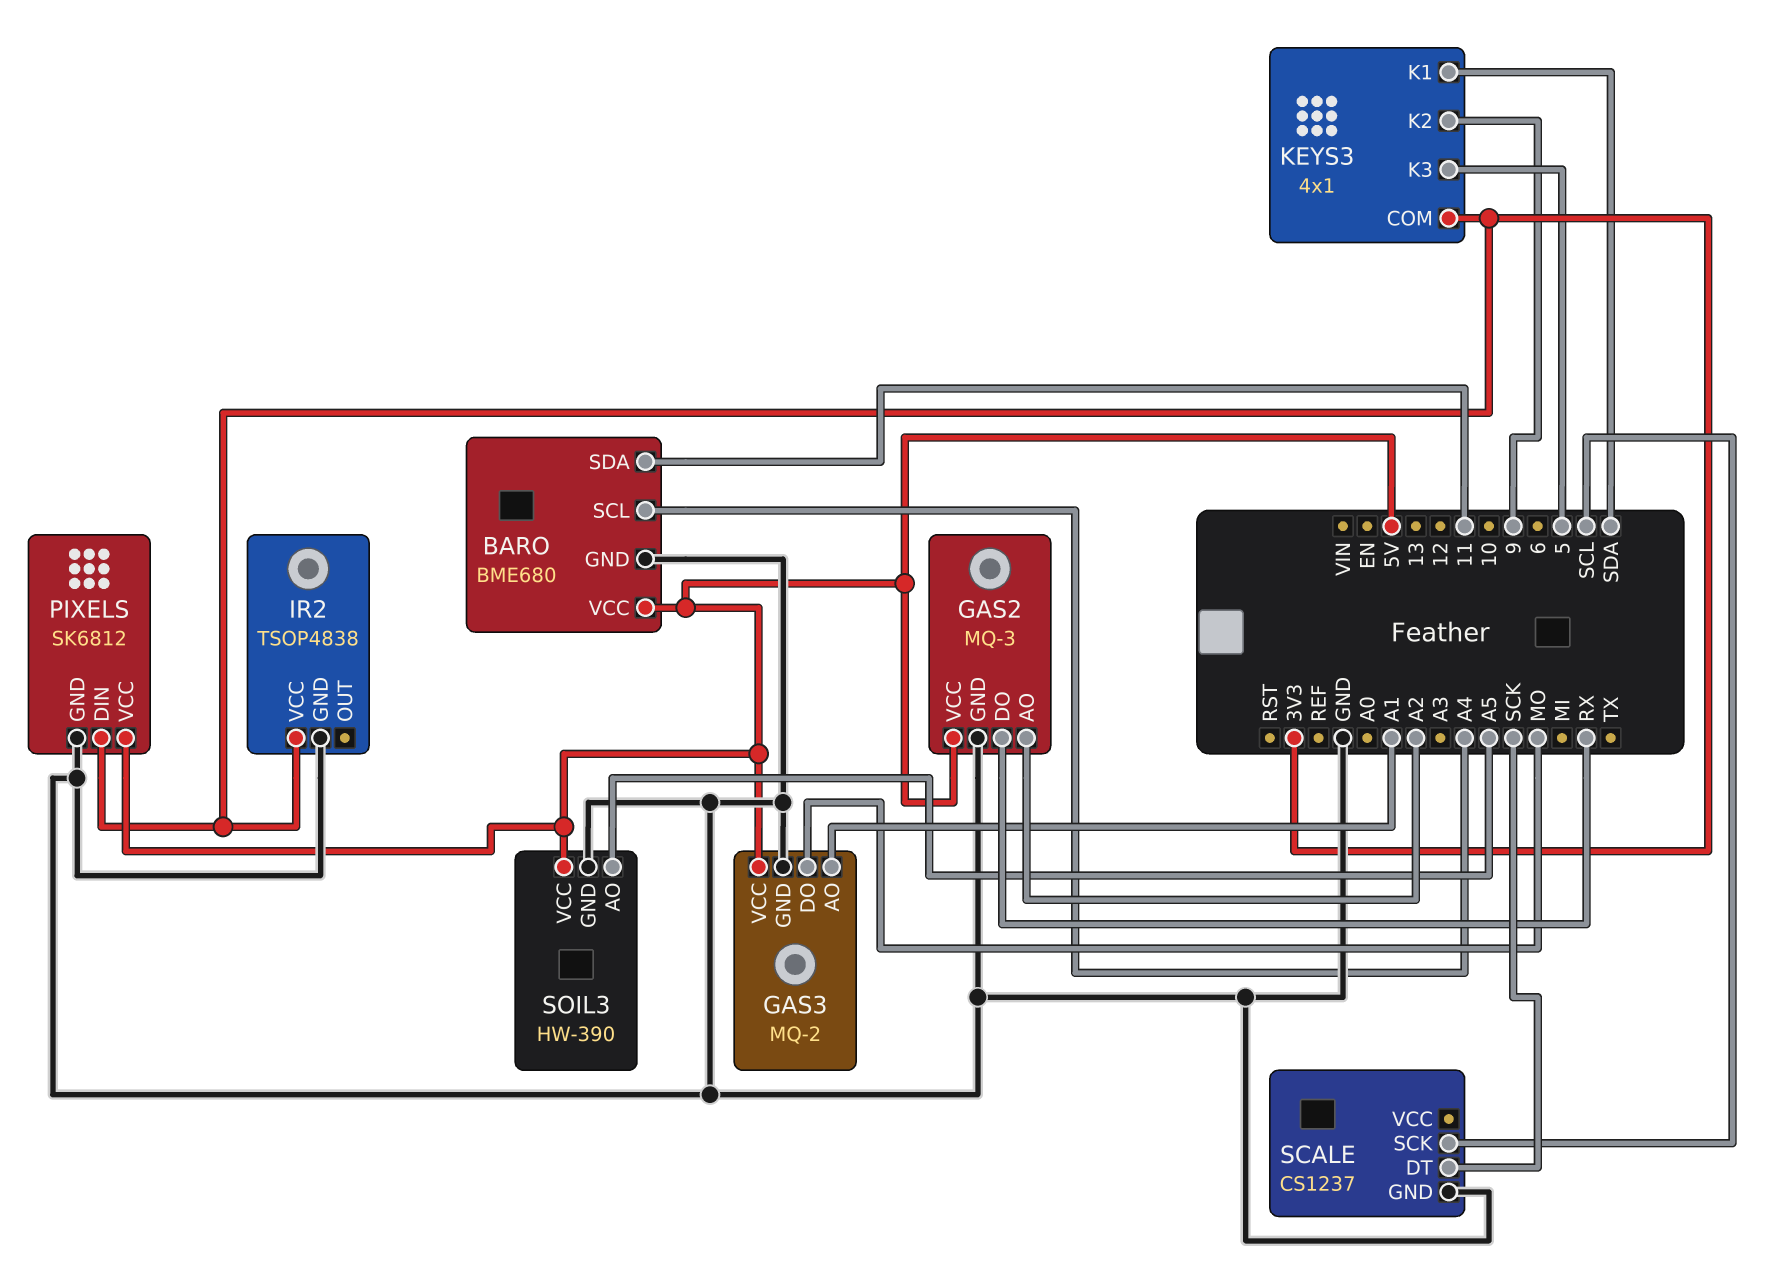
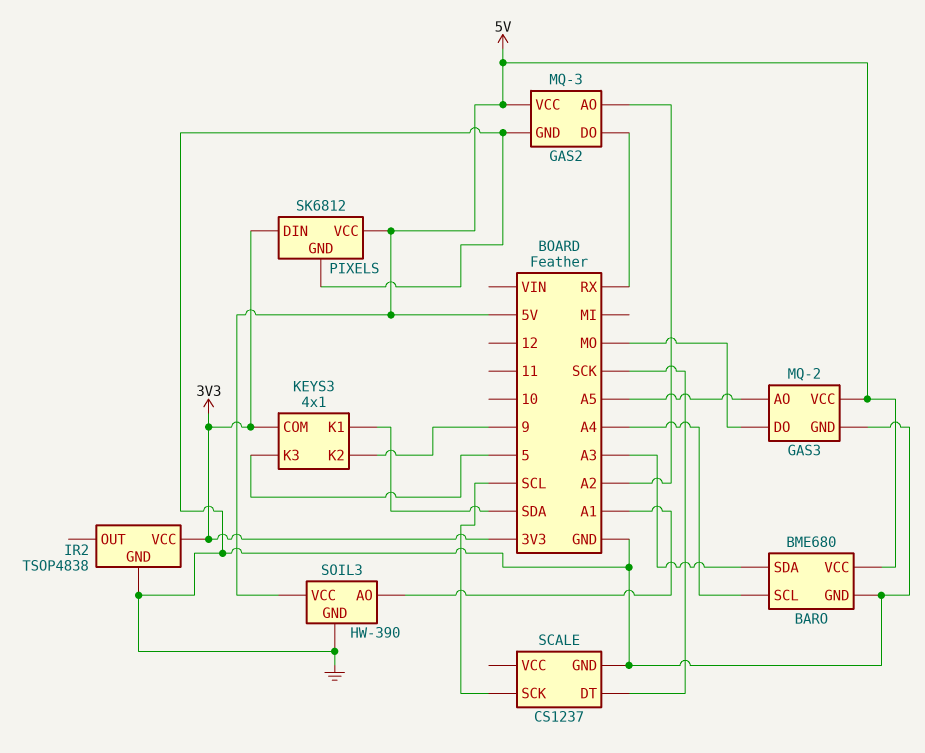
BARO pin SDA: 11 -> A3
GAS3 pin AO: A1 -> A5
SOIL3 pin AO: A5 -> A1

